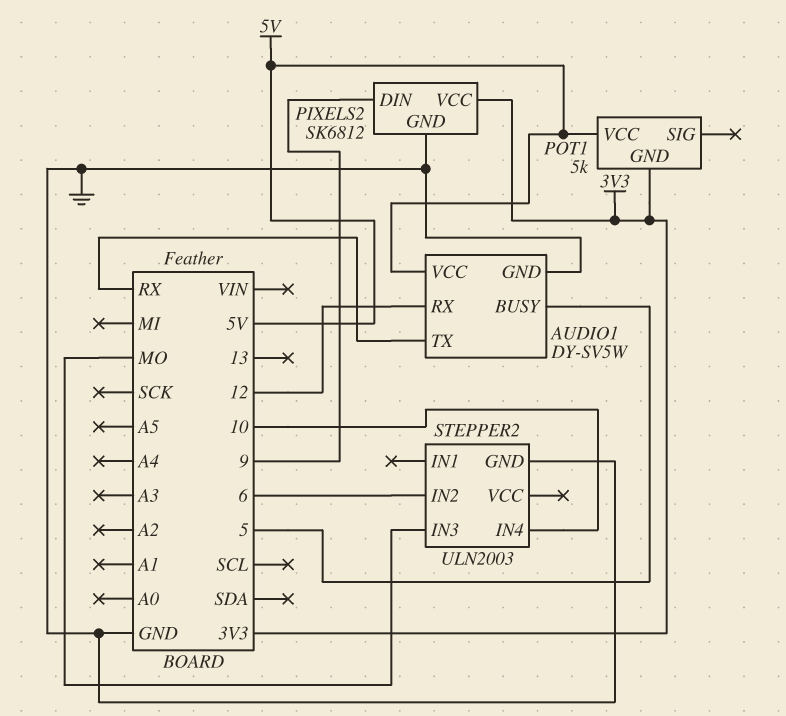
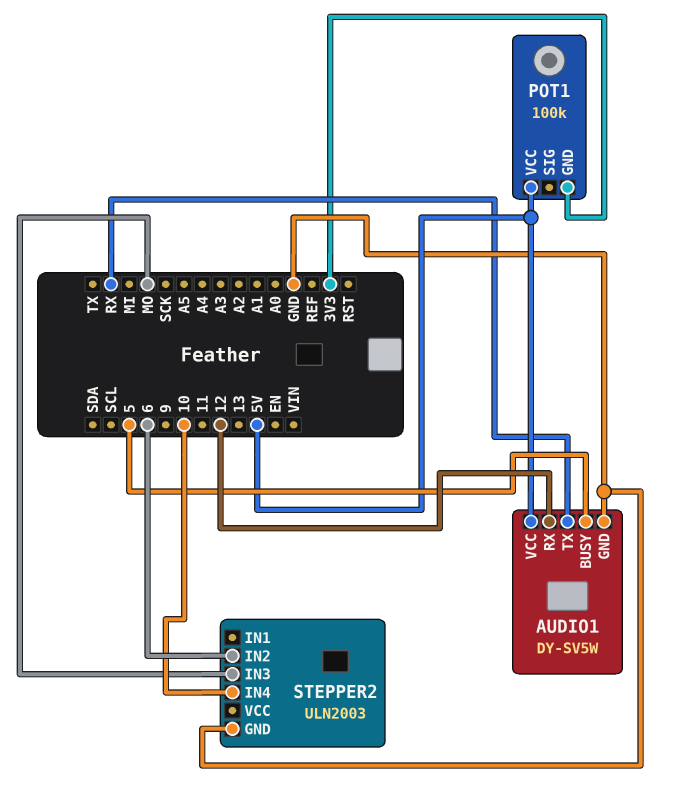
PIXELS2: SK6812 -> none
PIXELS2 pin DIN: 9 -> none
PIXELS2 pin GND: GND -> none
PIXELS2 pin VCC: 3V3 -> none
POT1: 5k -> 100k

